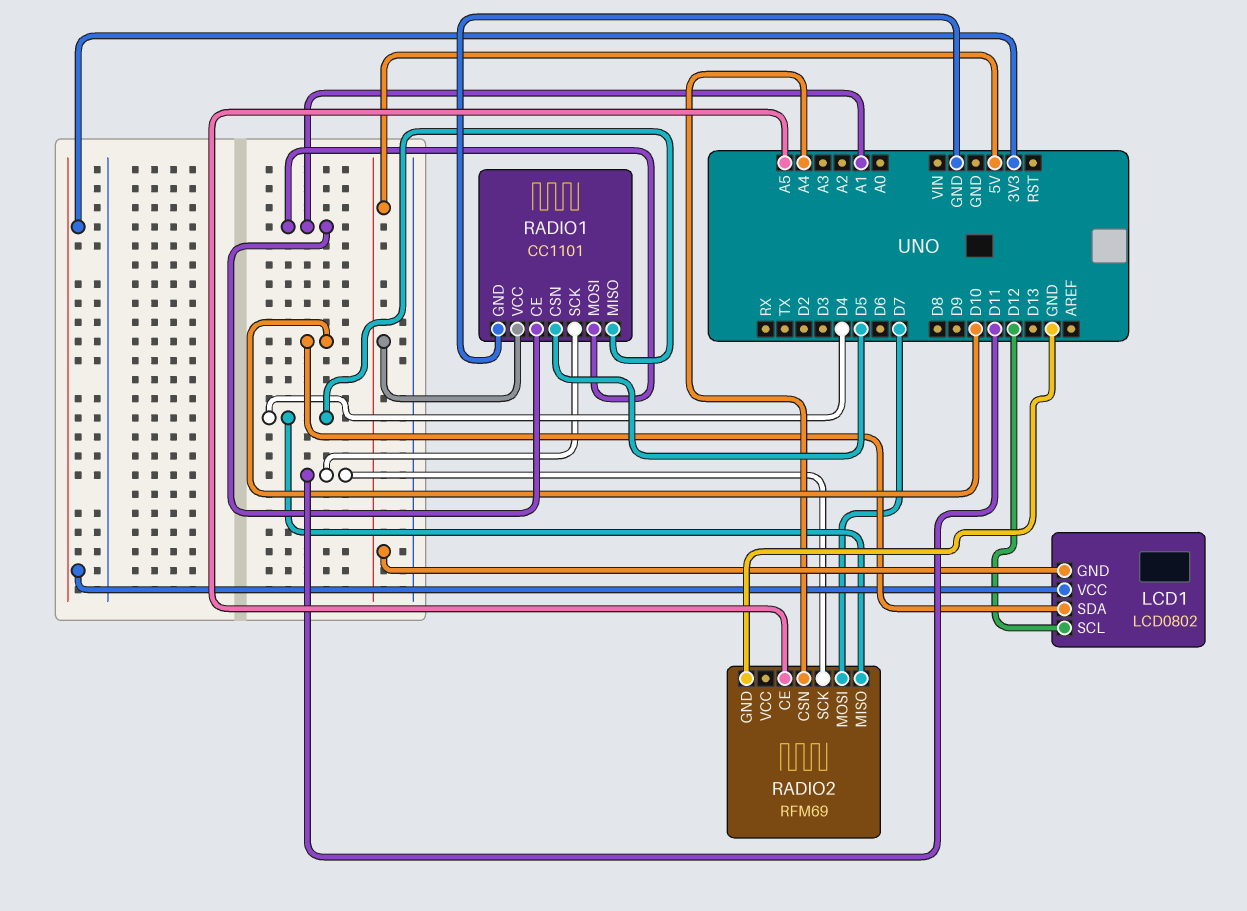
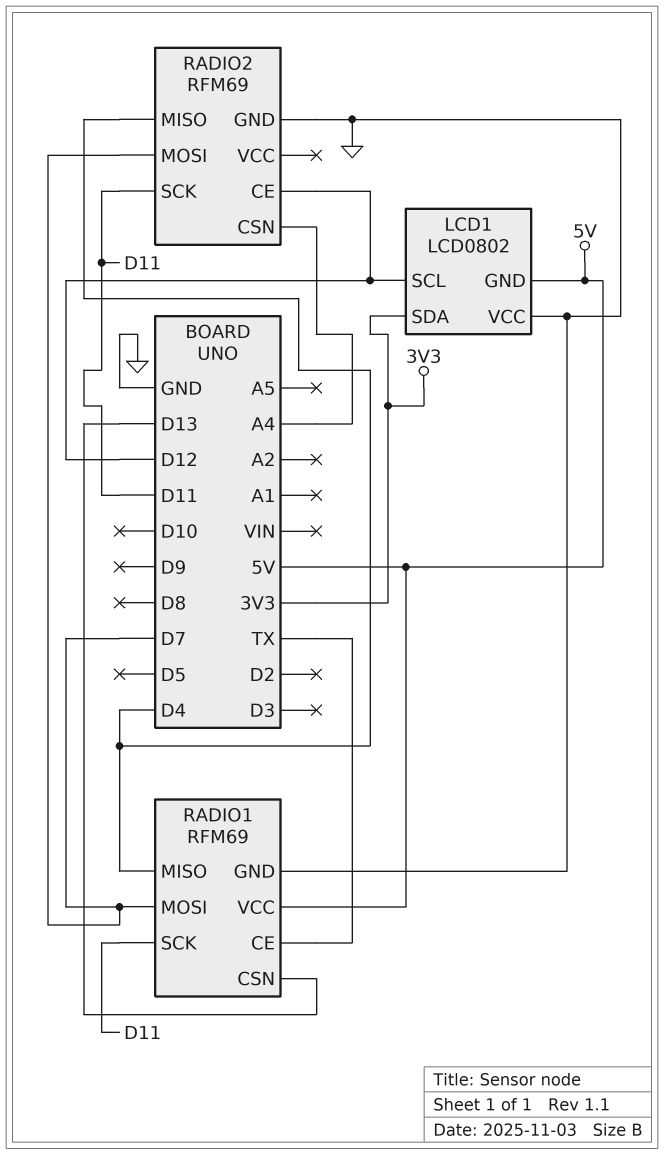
LCD1 pin SDA: D10 -> 3V3
LCD1 pin VCC: 3V3 -> GND
RADIO1: CC1101 -> RFM69
RADIO1 pin CE: A1 -> TX
RADIO1 pin CSN: D5 -> D13
RADIO1 pin MOSI: A1 -> D7
RADIO2 pin CE: A5 -> D12

